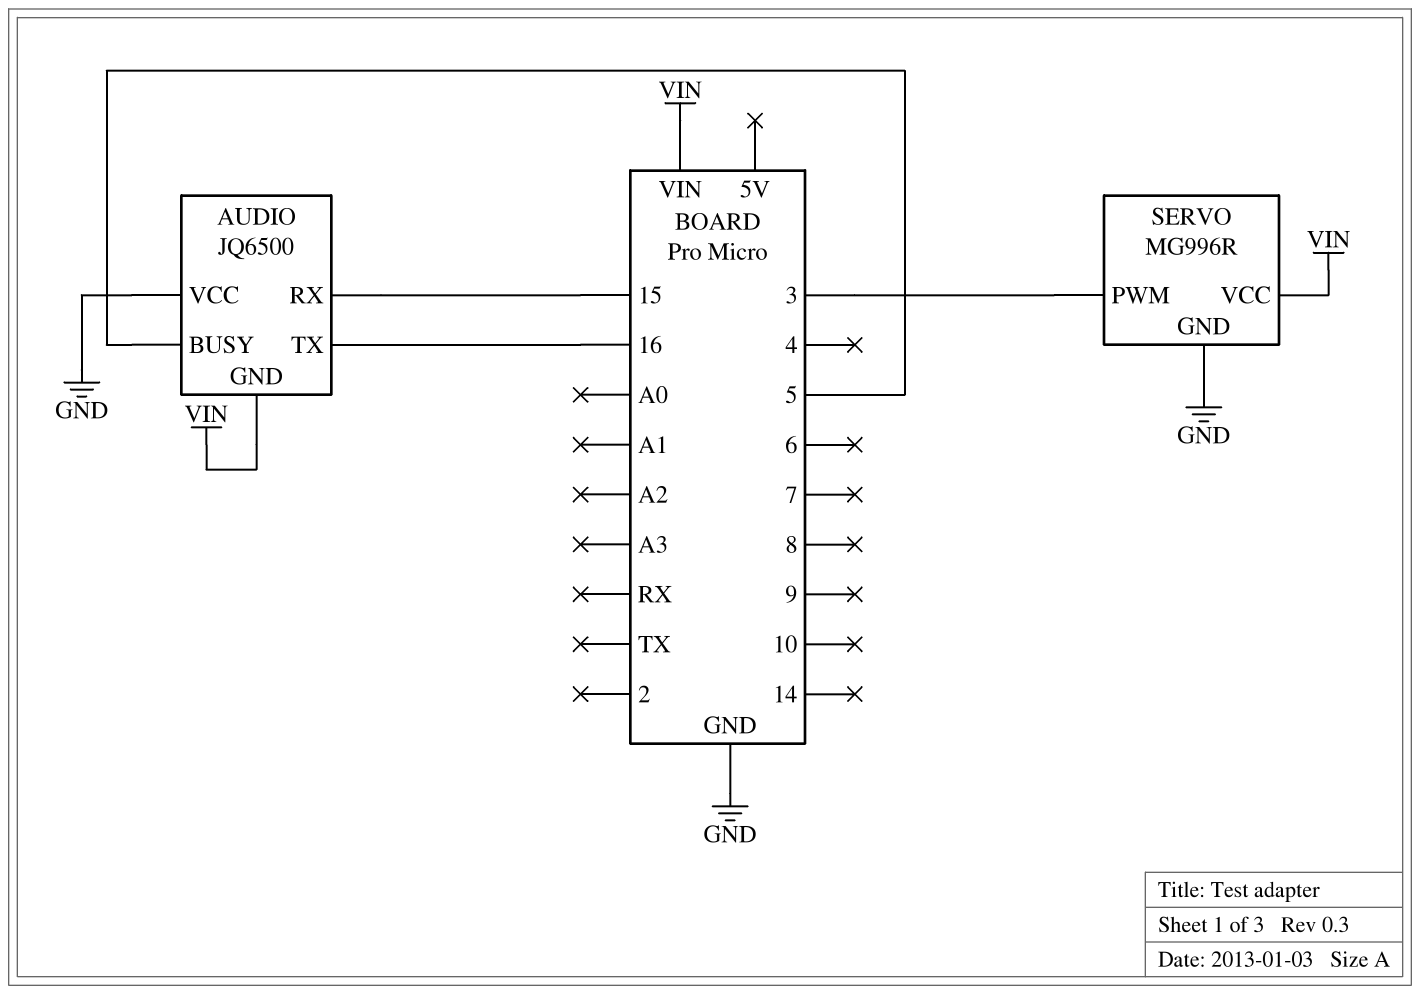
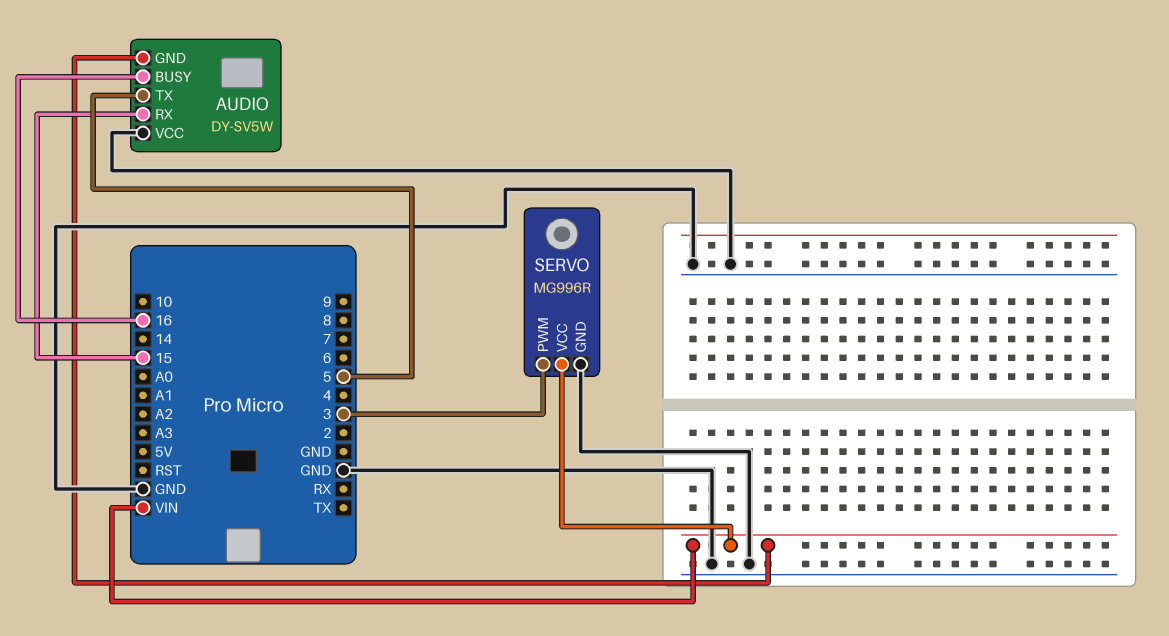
AUDIO: JQ6500 -> DY-SV5W
AUDIO pin BUSY: 5 -> 16
AUDIO pin TX: 16 -> 5

